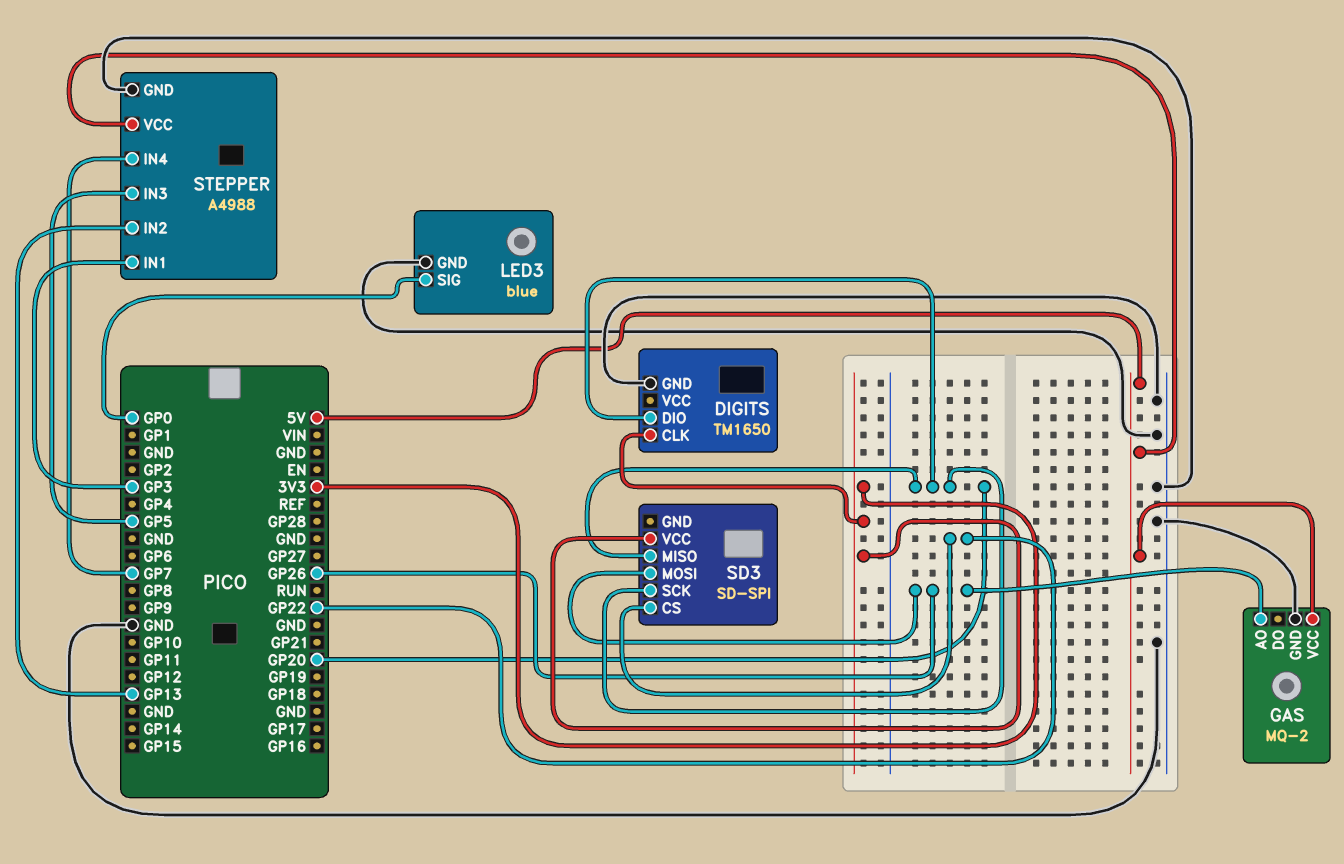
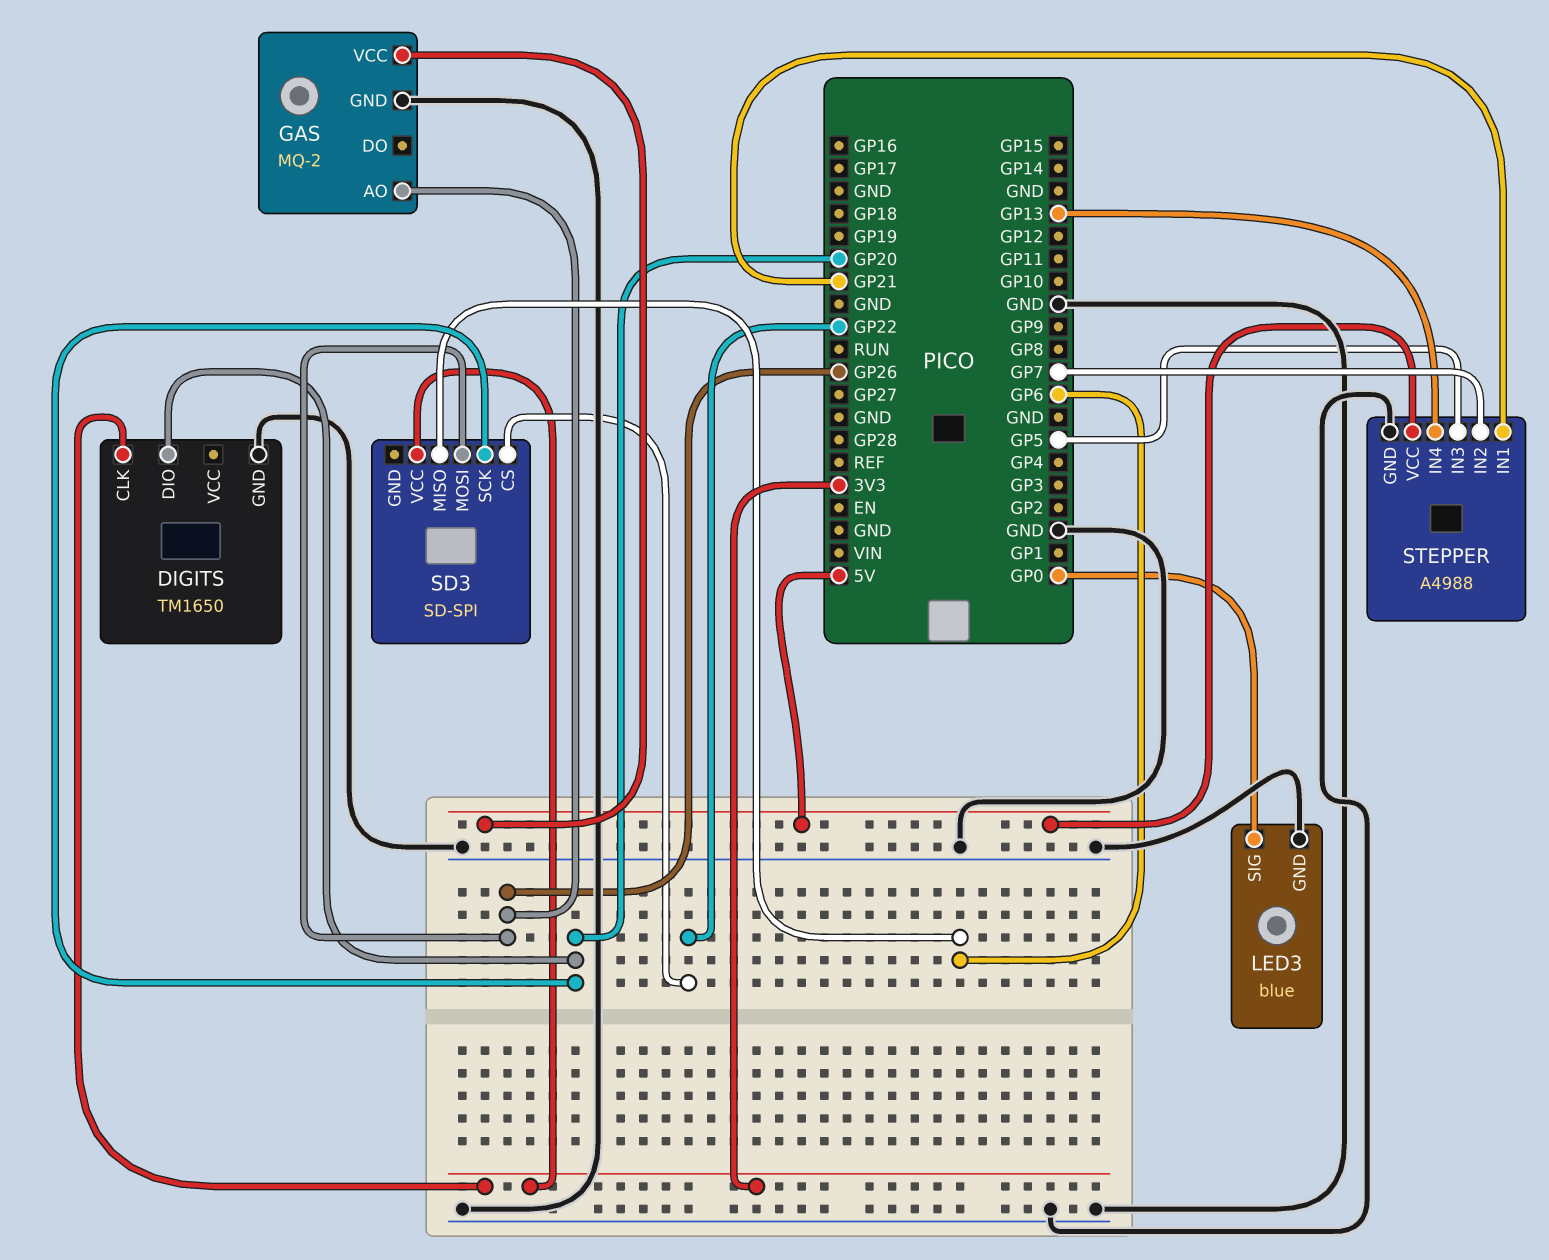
SD3 pin MISO: GP20 -> GP6
STEPPER pin IN1: GP3 -> GP21
STEPPER pin IN2: GP13 -> GP7
STEPPER pin IN4: GP7 -> GP13

